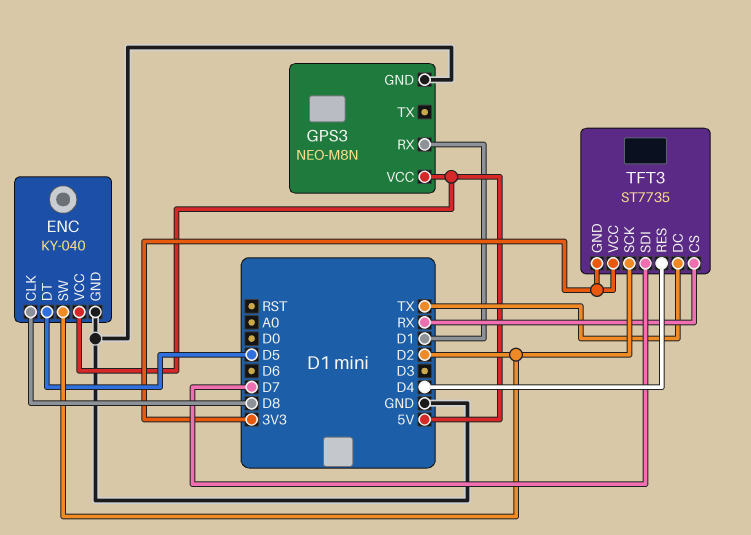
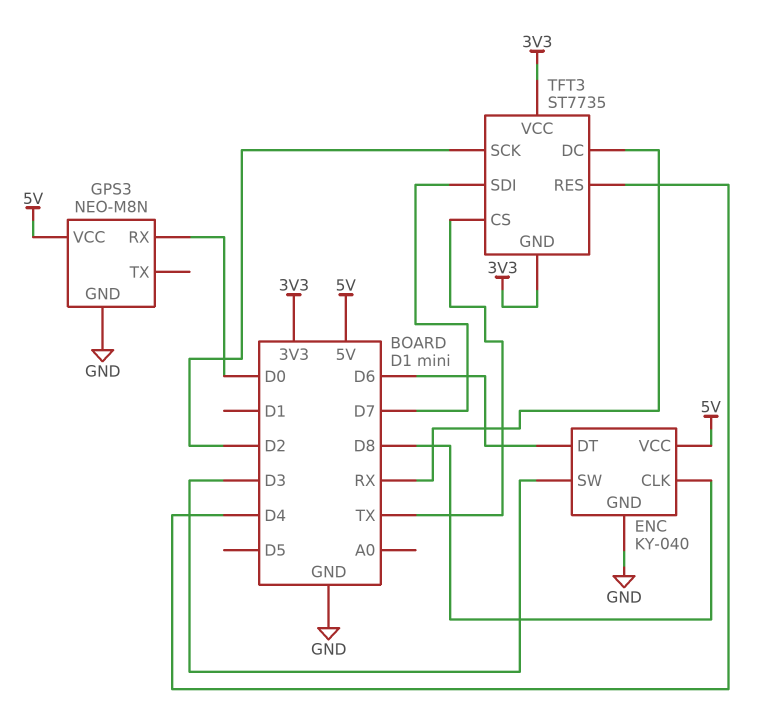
ENC pin DT: D5 -> D6
ENC pin SW: D2 -> D3
GPS3 pin RX: D1 -> D0
TFT3 pin CS: RX -> TX
TFT3 pin DC: TX -> RX

